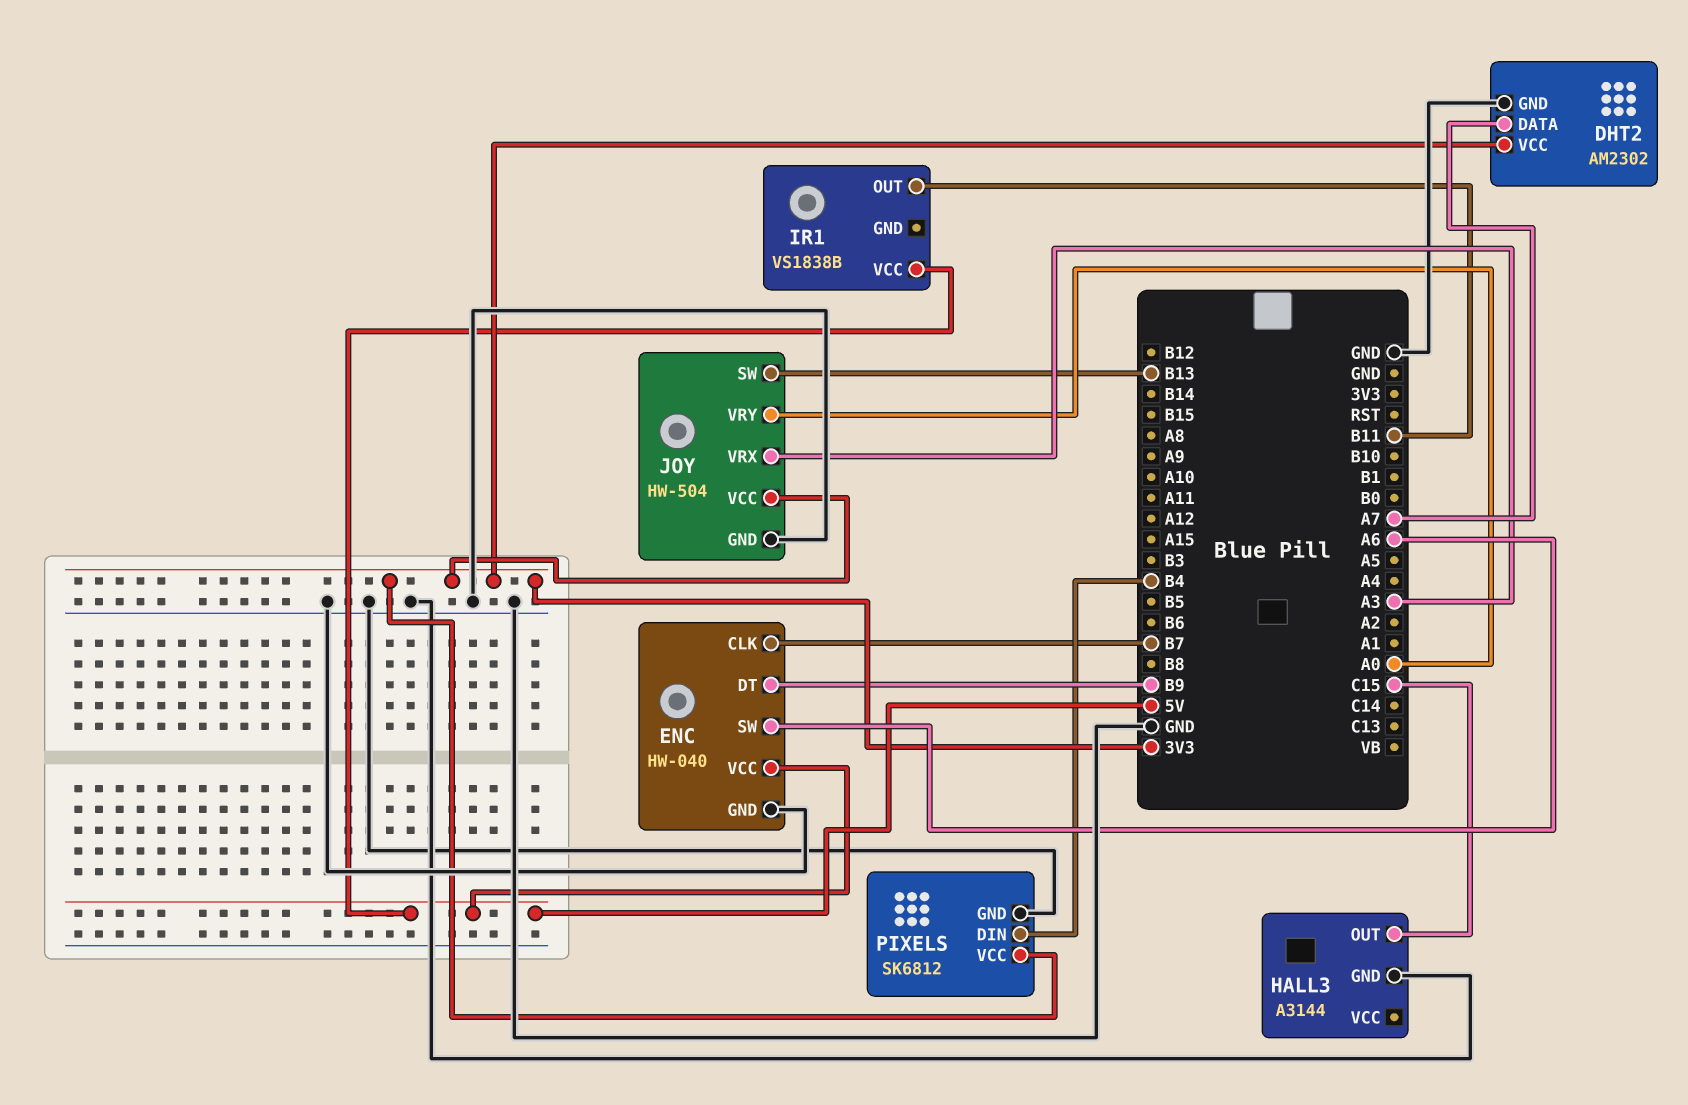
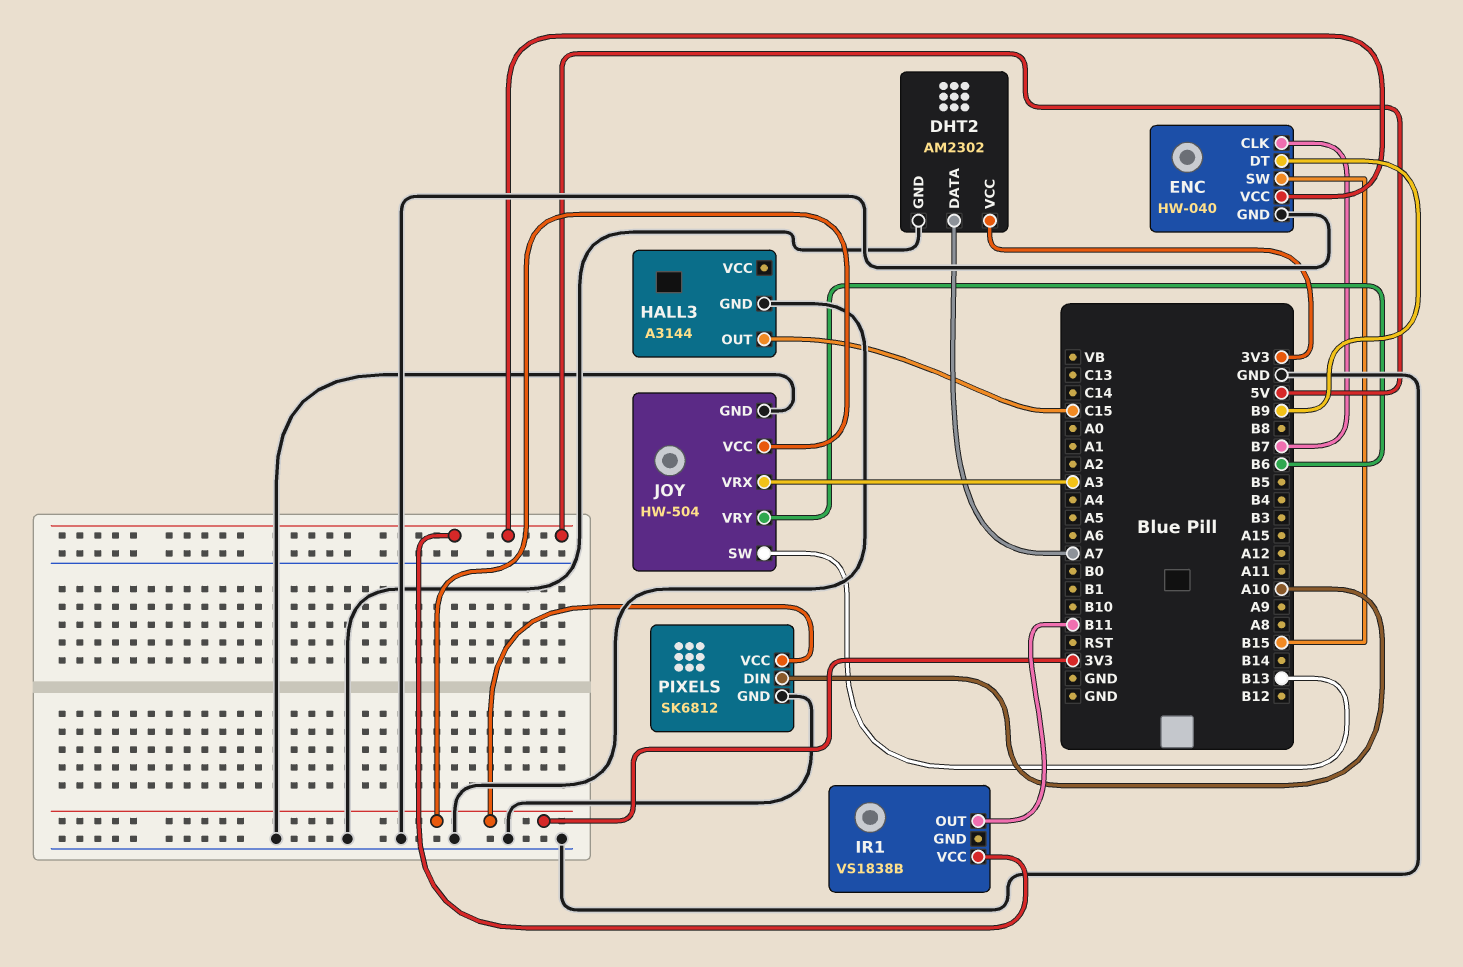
ENC pin SW: A6 -> B15
JOY pin VRY: A0 -> B6
PIXELS pin DIN: B4 -> A10

